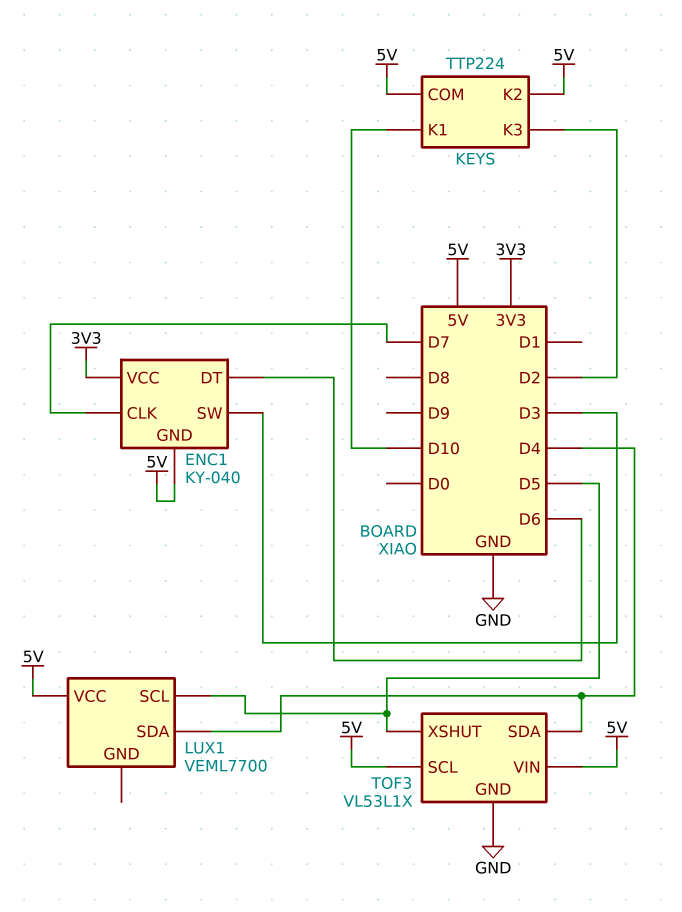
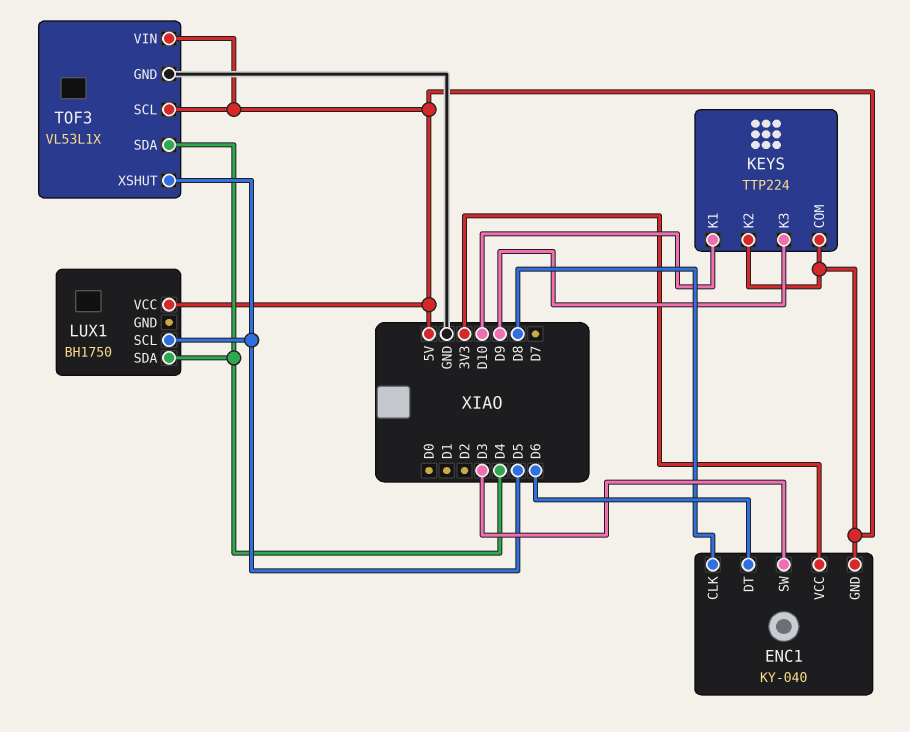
ENC1 pin CLK: D7 -> D8
KEYS pin K3: D2 -> D9
LUX1: VEML7700 -> BH1750

